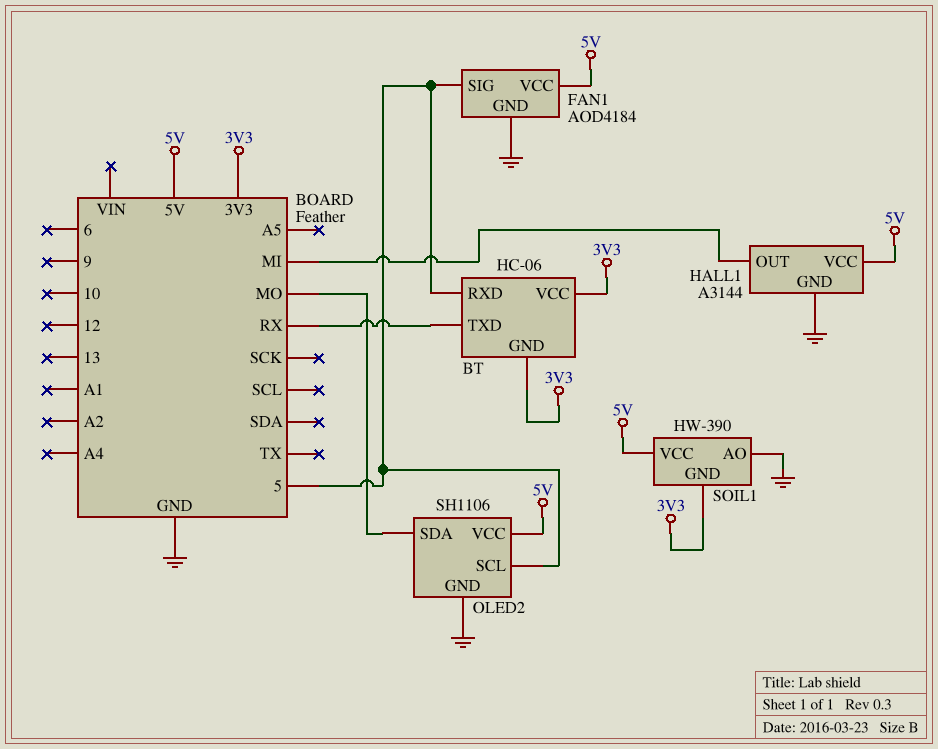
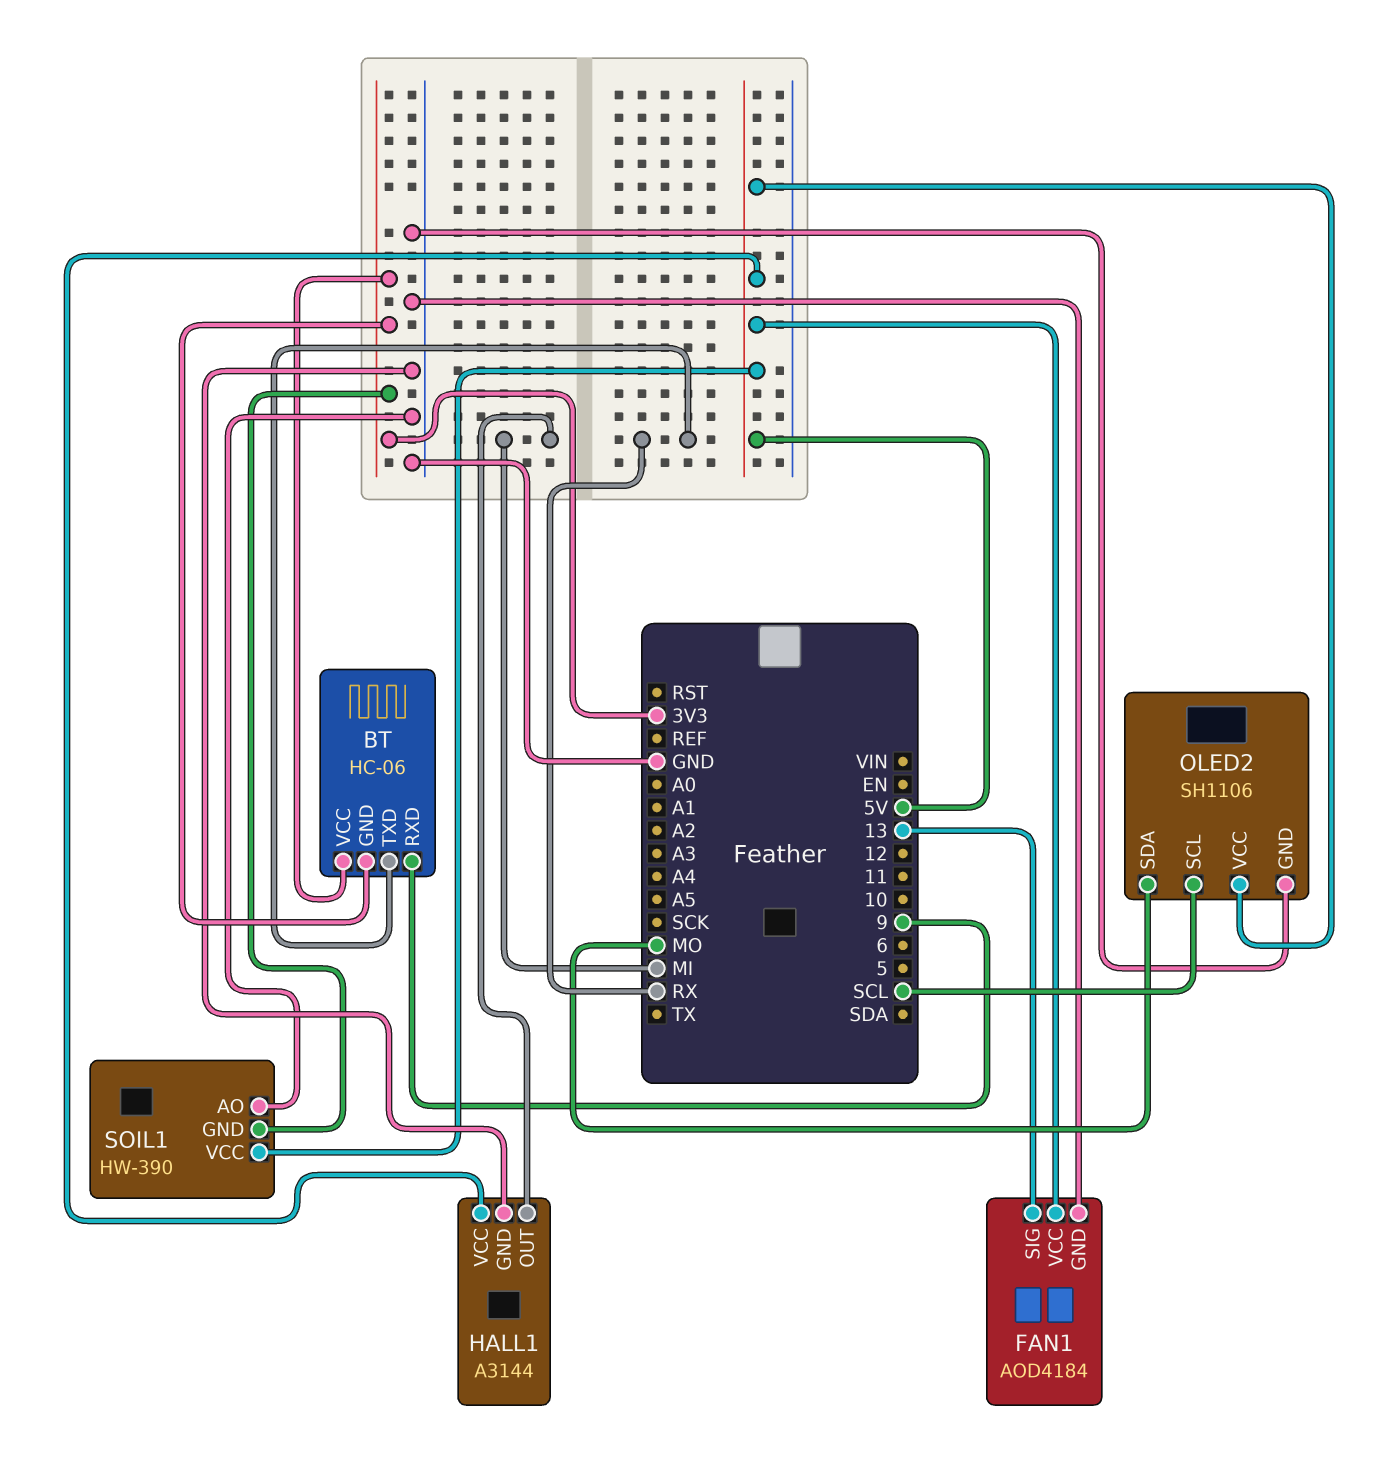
BT pin RXD: 5 -> 9
FAN1 pin SIG: 5 -> 13
OLED2 pin SCL: 5 -> SCL

